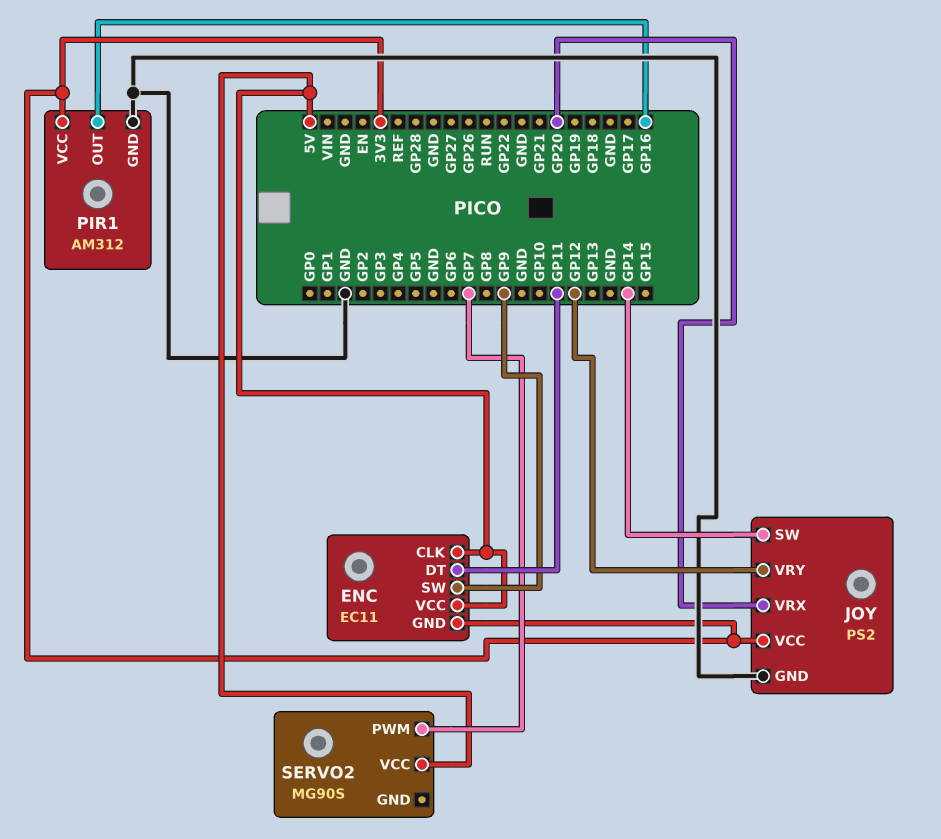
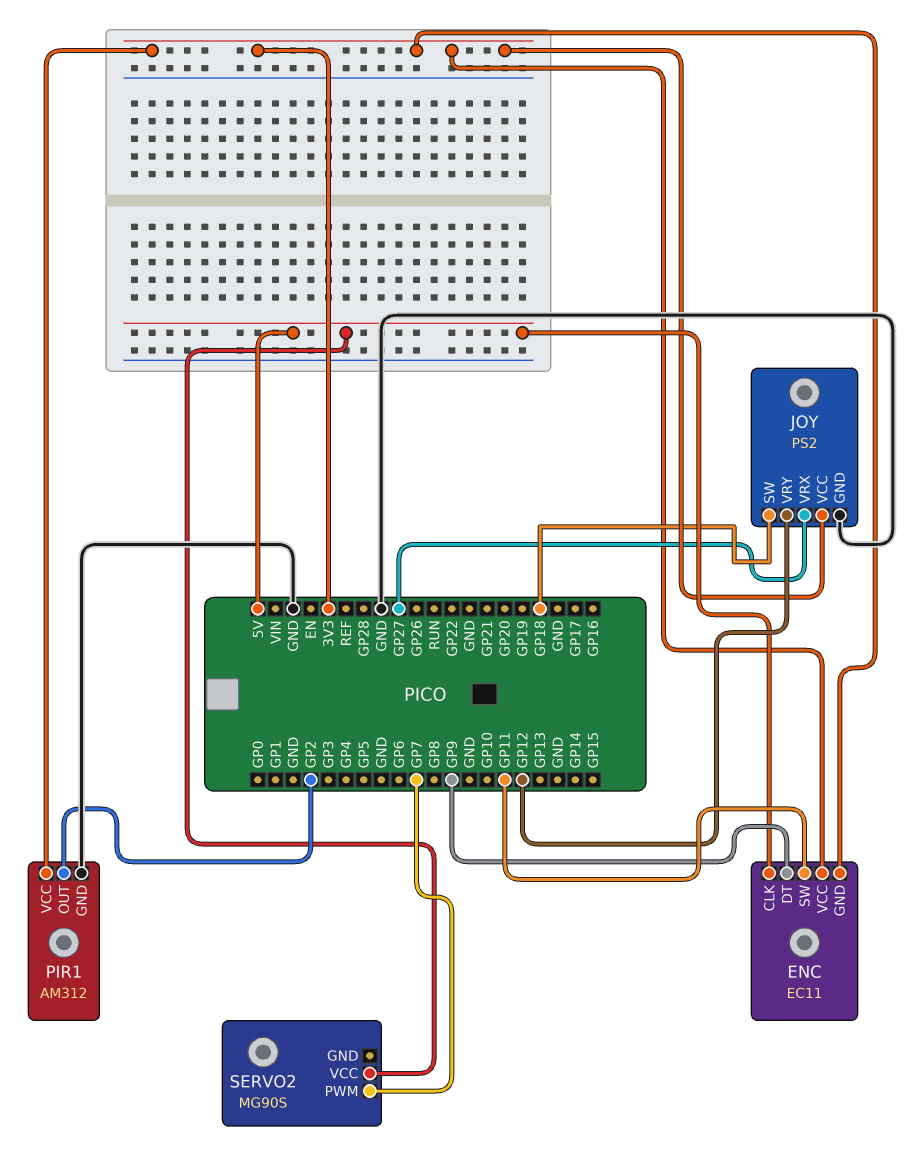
ENC pin DT: GP11 -> GP9
ENC pin SW: GP9 -> GP11
ENC pin VCC: 5V -> 3V3
JOY pin SW: GP14 -> GP18
JOY pin VRX: GP20 -> GP27
PIR1 pin OUT: GP16 -> GP2

